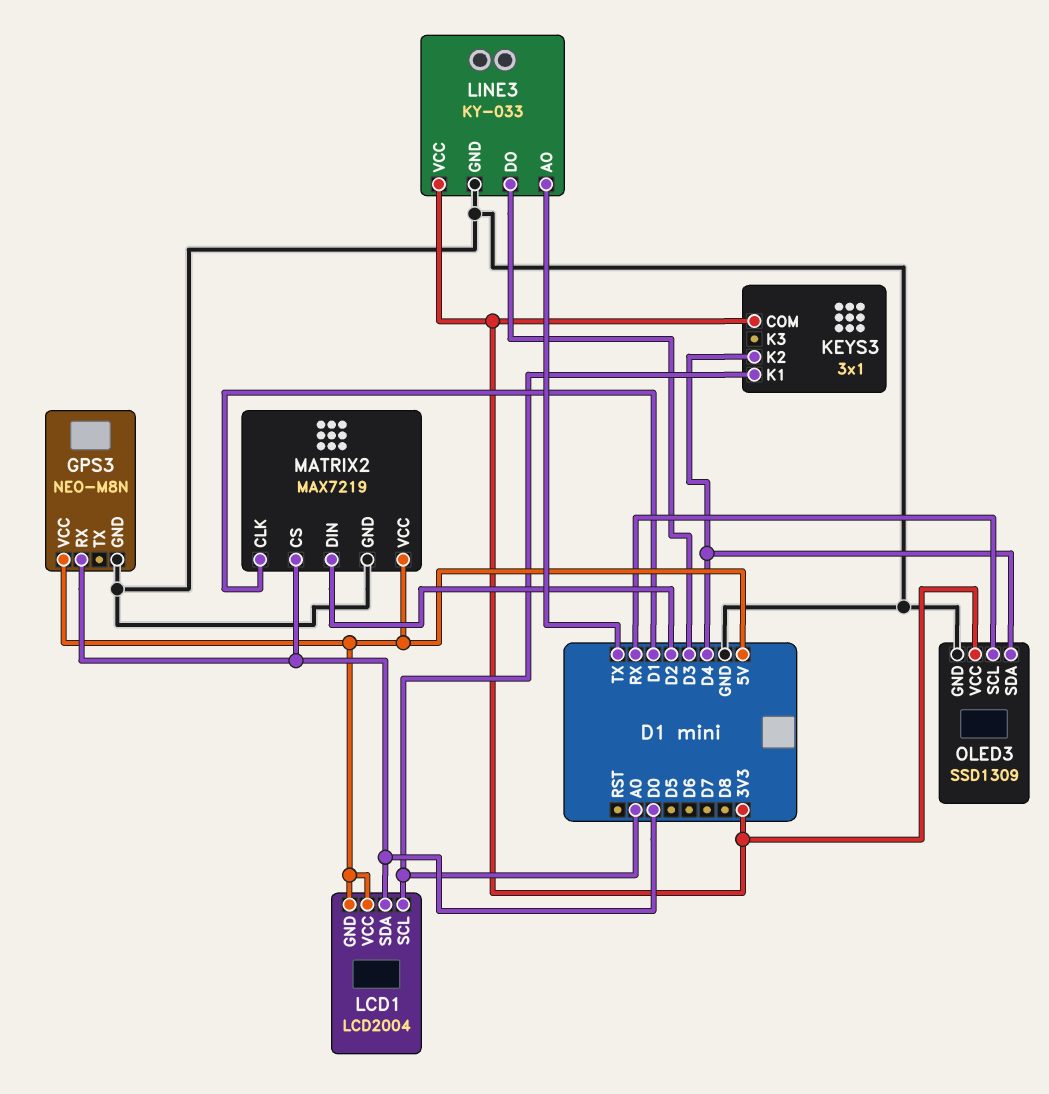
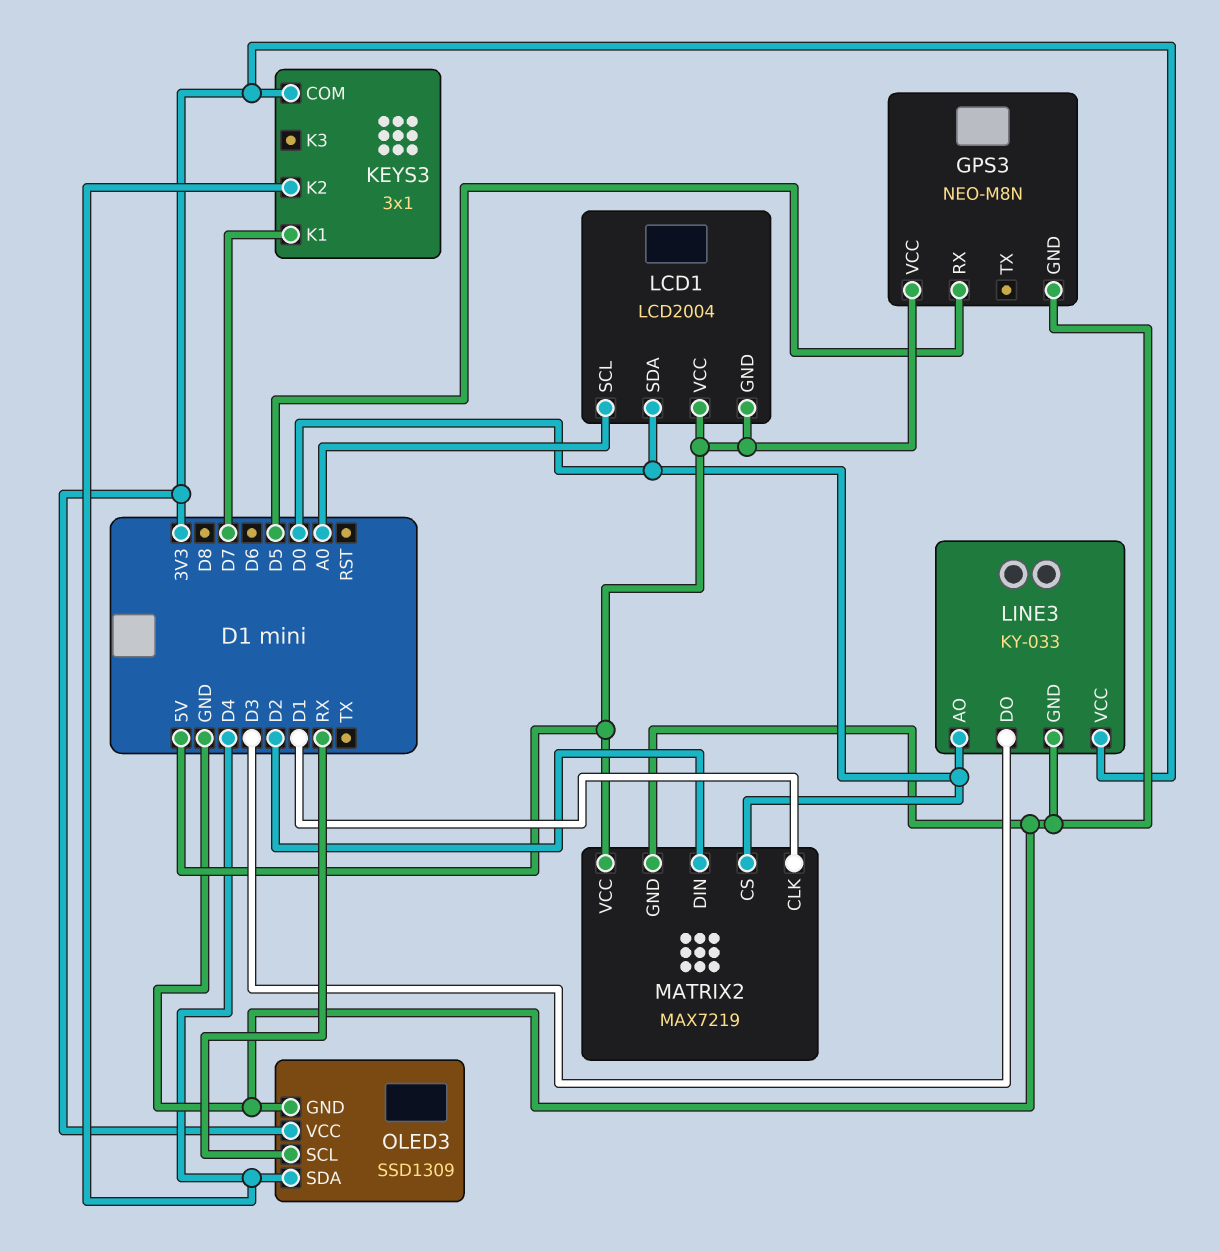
GPS3 pin RX: D0 -> D5
KEYS3 pin K1: A0 -> D7
LINE3 pin AO: TX -> D0

